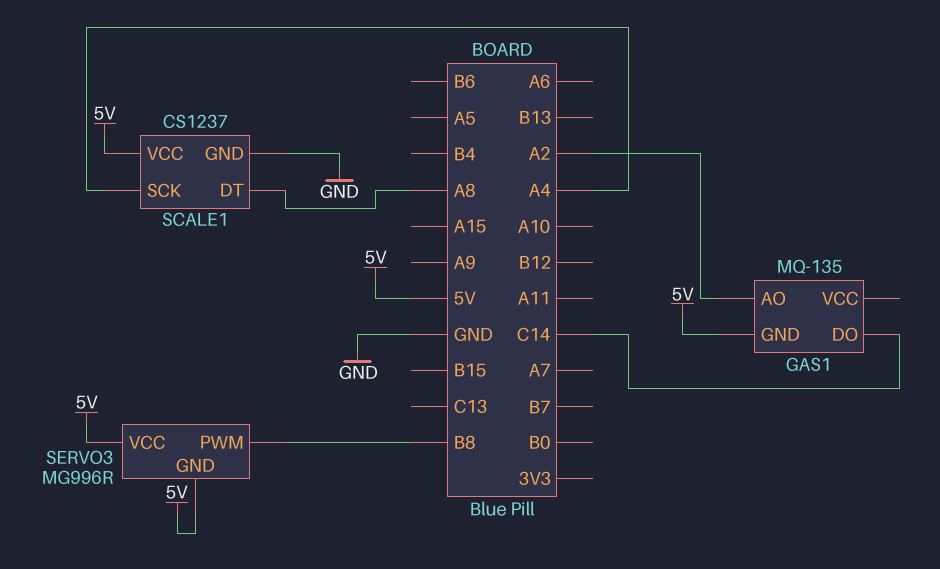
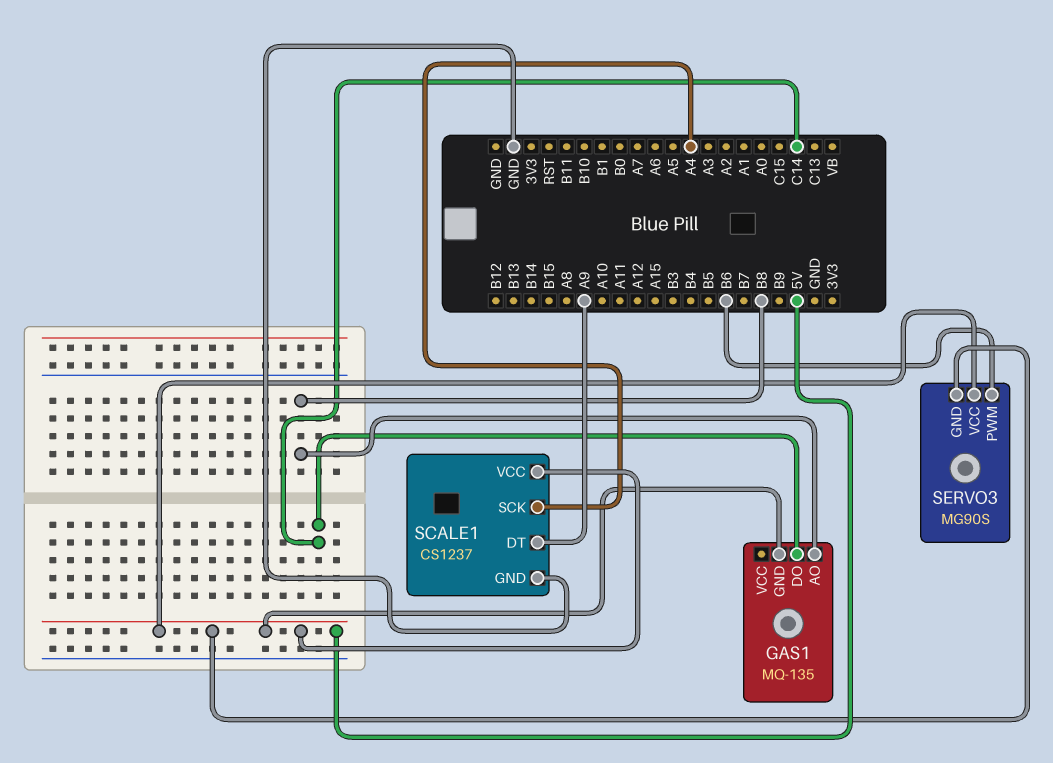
GAS1 pin AO: A2 -> B8
SCALE1 pin DT: A8 -> A9
SERVO3: MG996R -> MG90S
SERVO3 pin PWM: B8 -> B6

